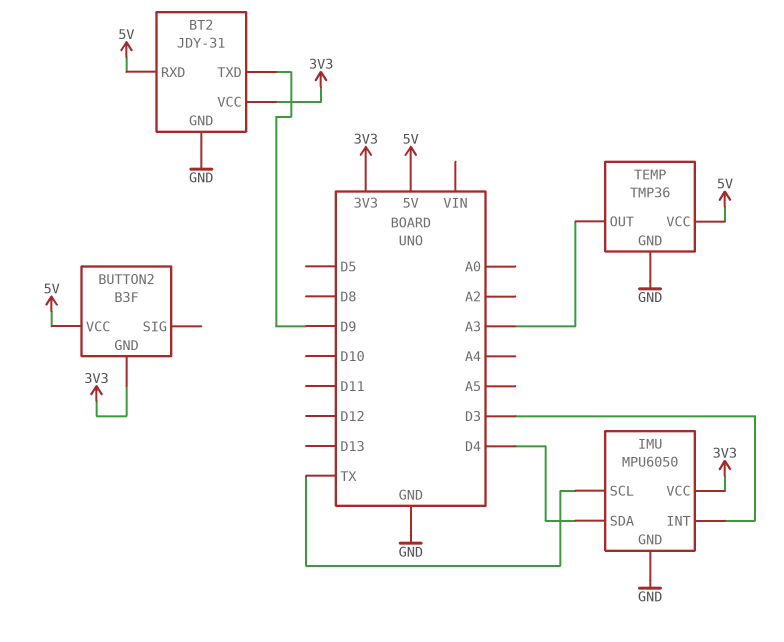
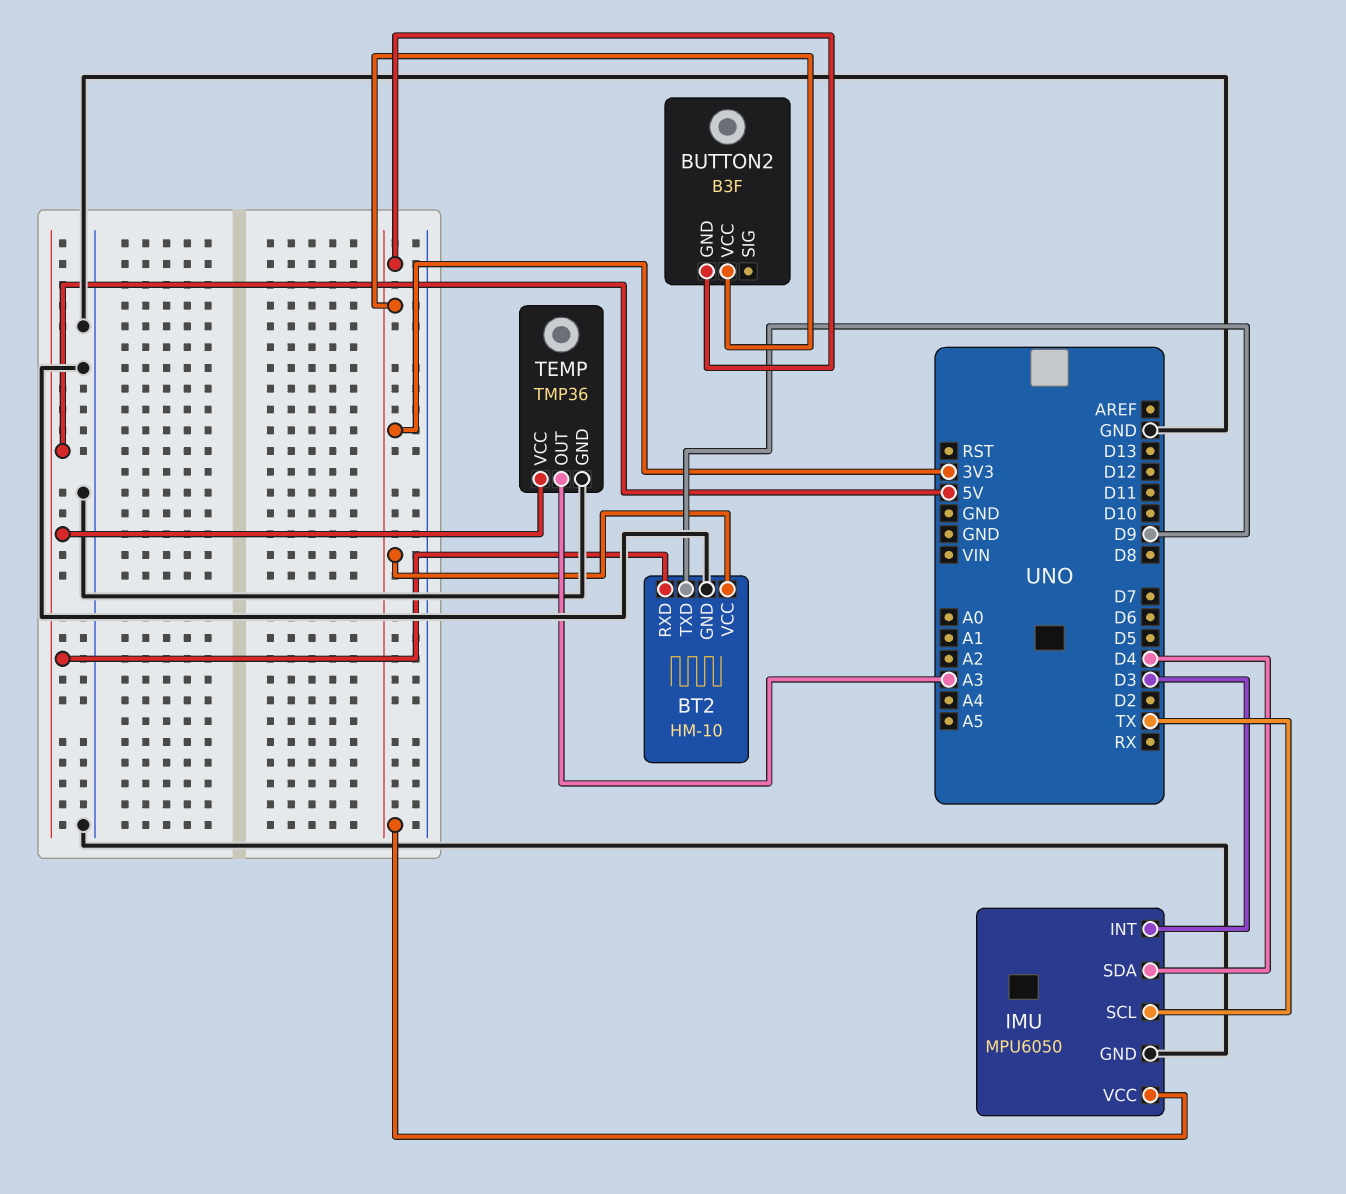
BT2: JDY-31 -> HM-10
BUTTON2 pin VCC: 5V -> 3V3

